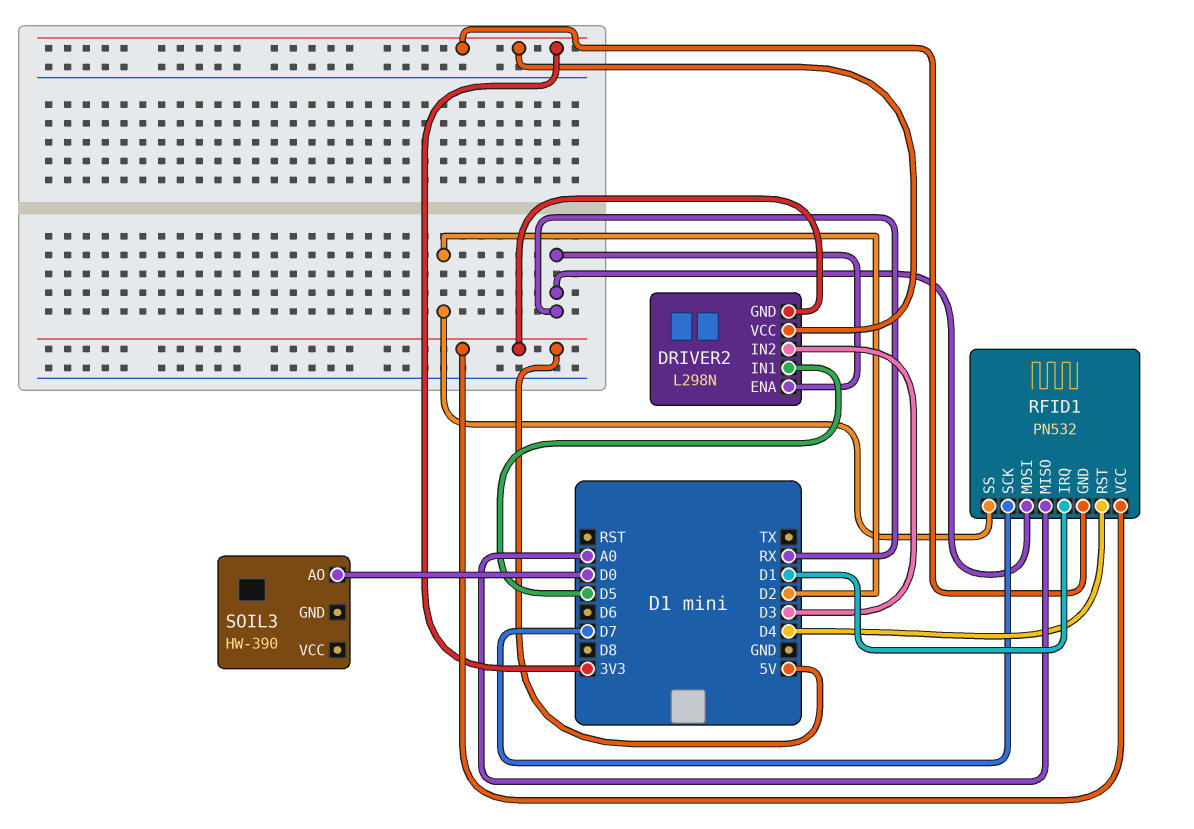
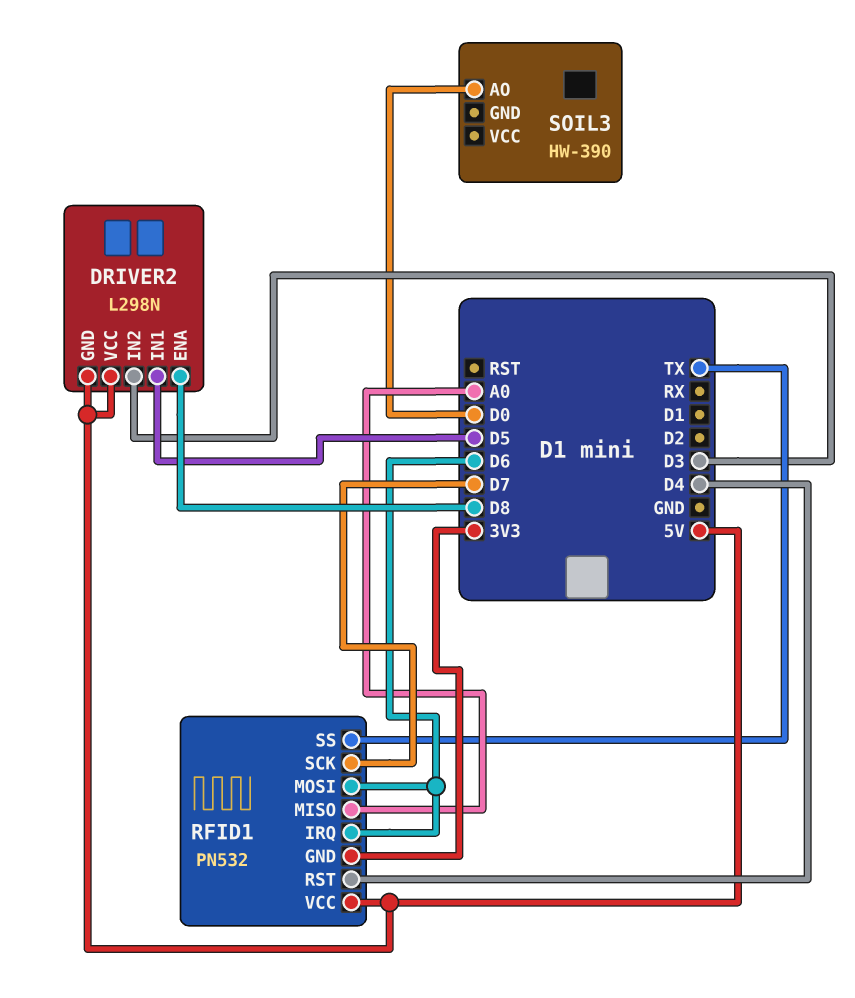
DRIVER2 pin ENA: RX -> D8
DRIVER2 pin VCC: 3V3 -> 5V
RFID1 pin IRQ: D1 -> D6
RFID1 pin MOSI: RX -> D6
RFID1 pin SS: D2 -> TX

